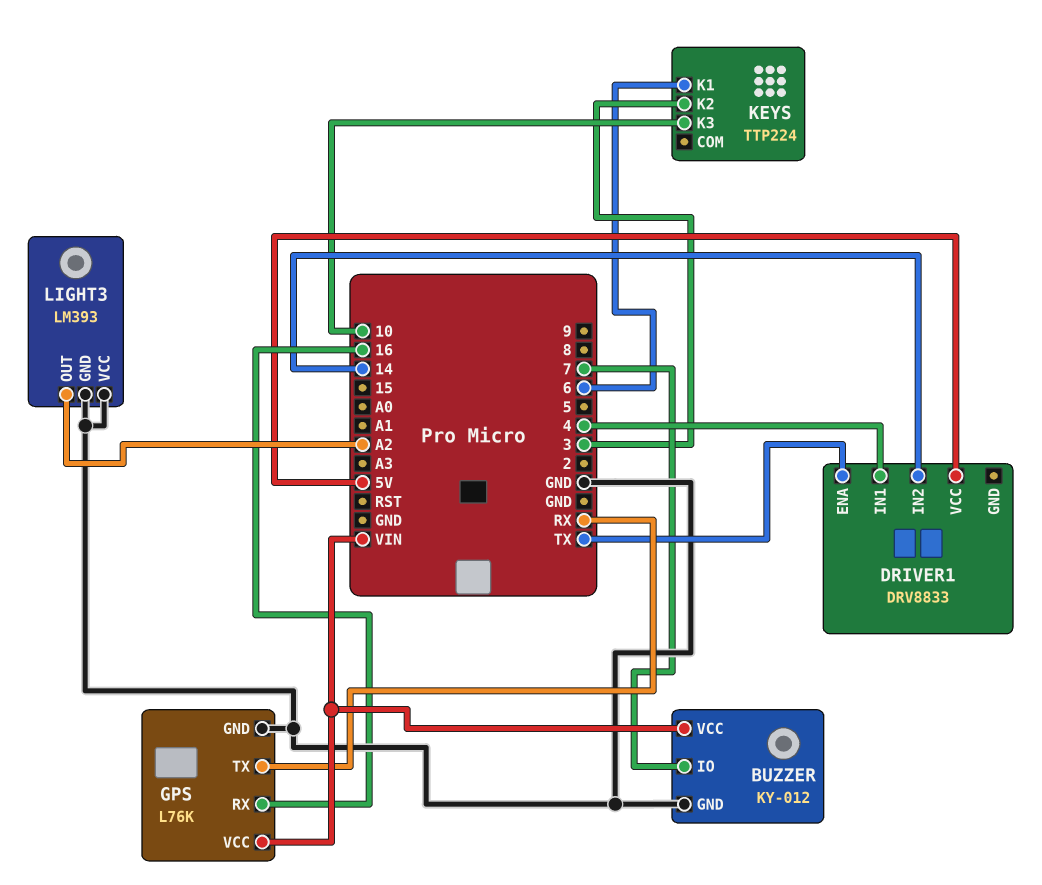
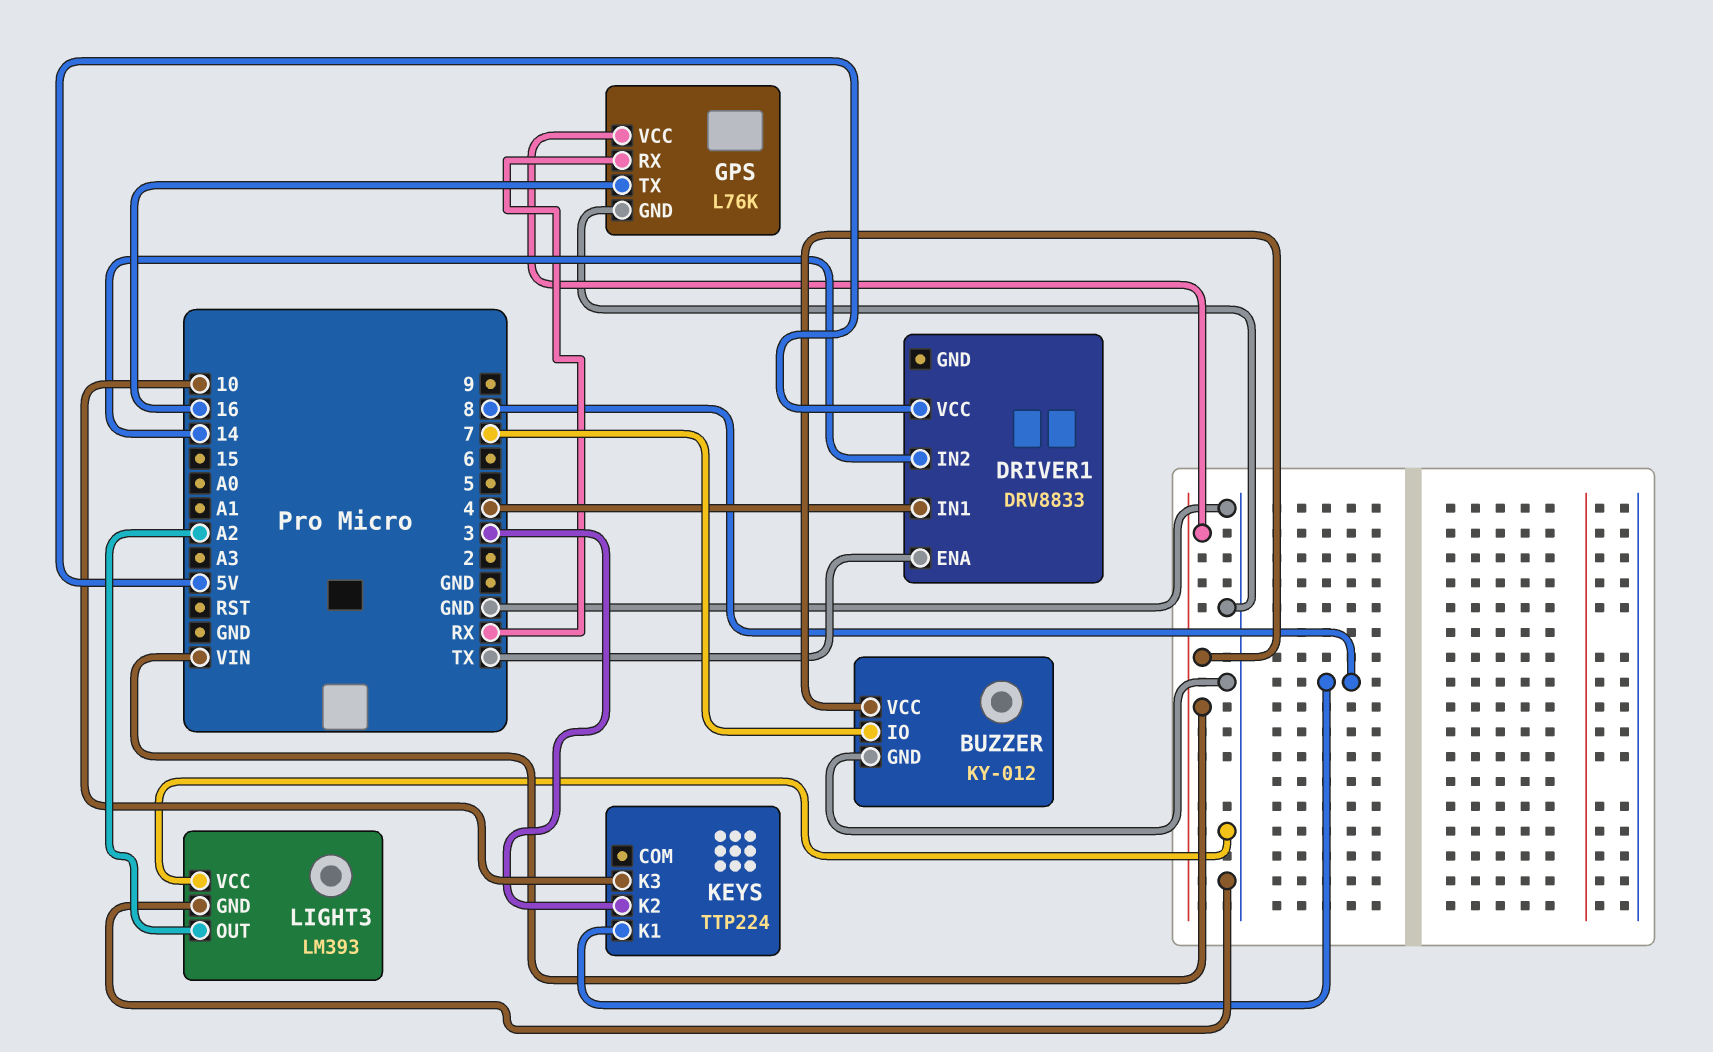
GPS pin RX: 16 -> RX
GPS pin TX: RX -> 16
KEYS pin K1: 6 -> 8

